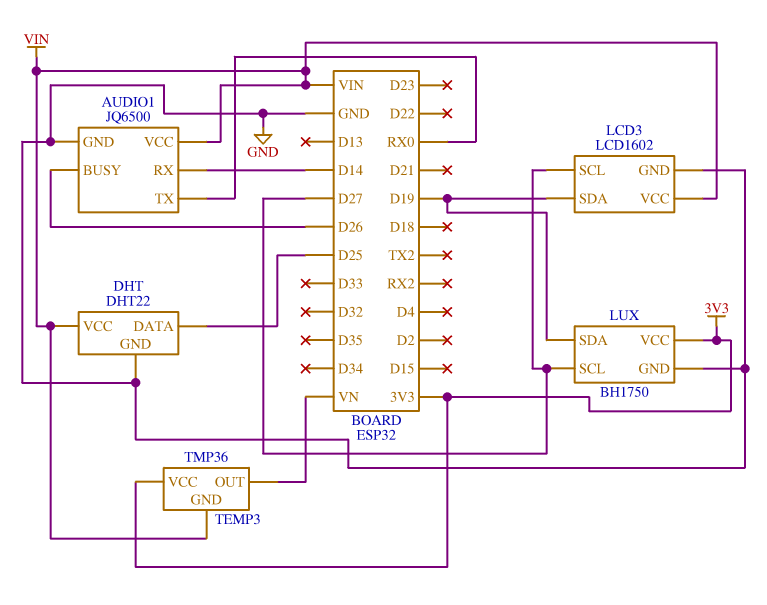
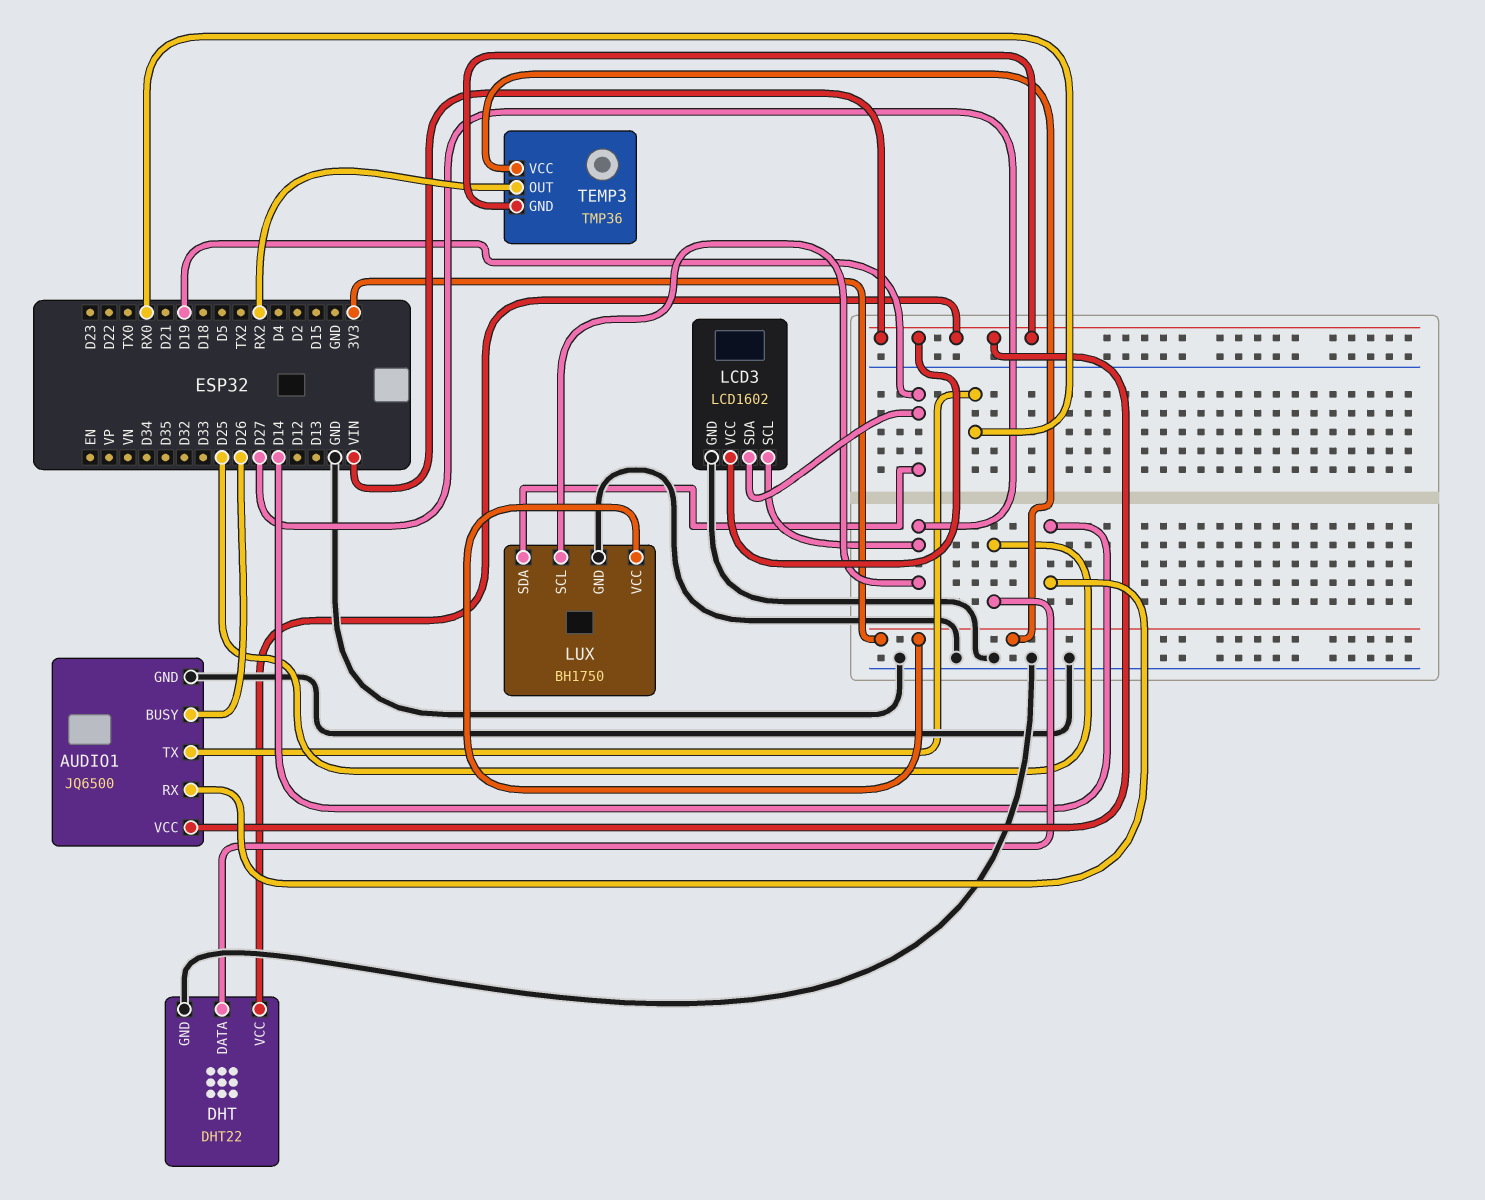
TEMP3 pin OUT: VN -> RX2

